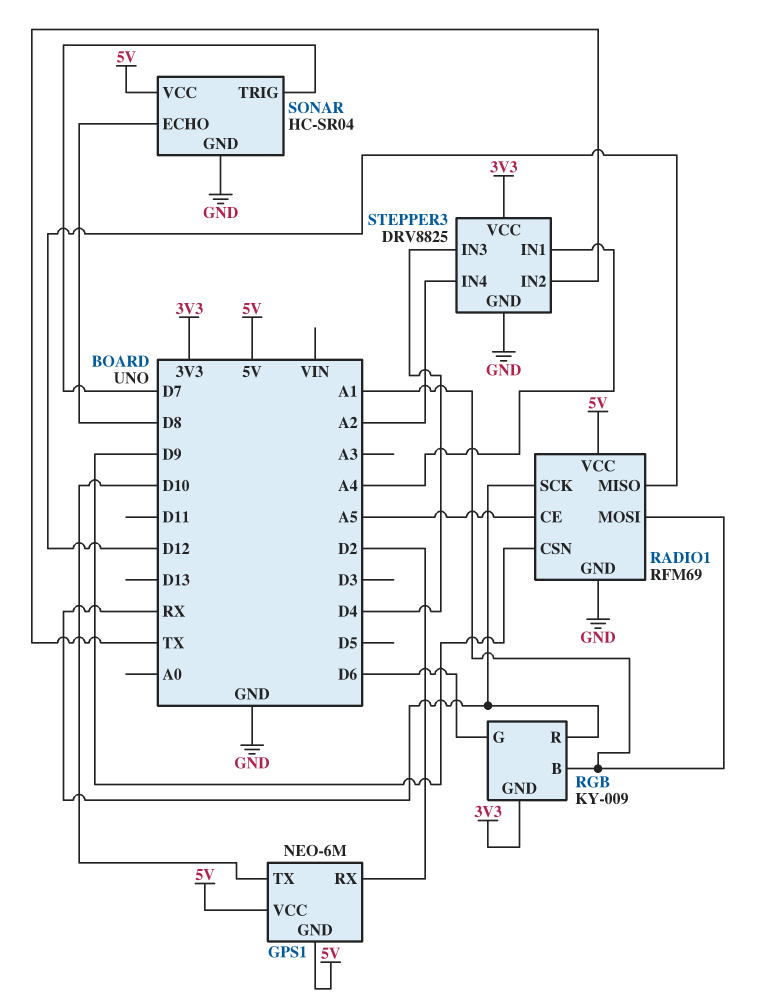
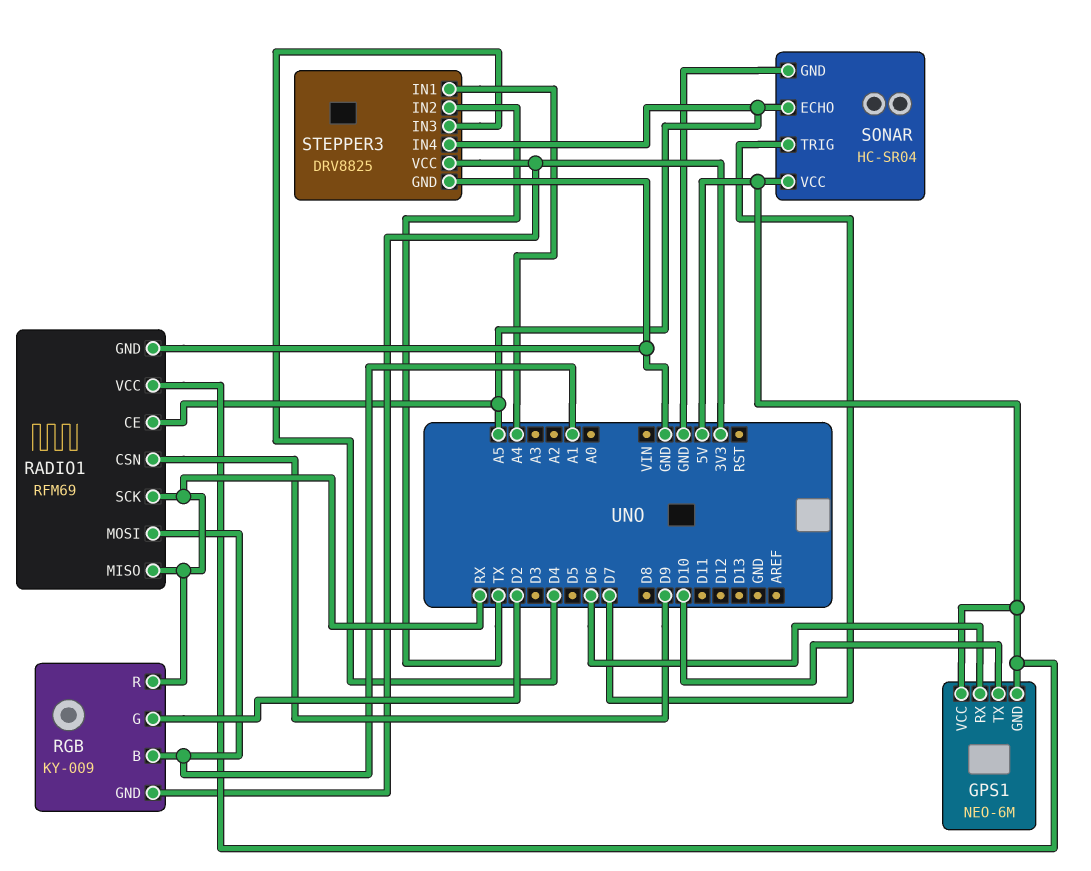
GPS1 pin RX: D2 -> D6
RADIO1 pin MISO: D12 -> RX
RGB pin G: D6 -> D2
SONAR pin ECHO: D8 -> A5
STEPPER3 pin IN4: A2 -> A5

